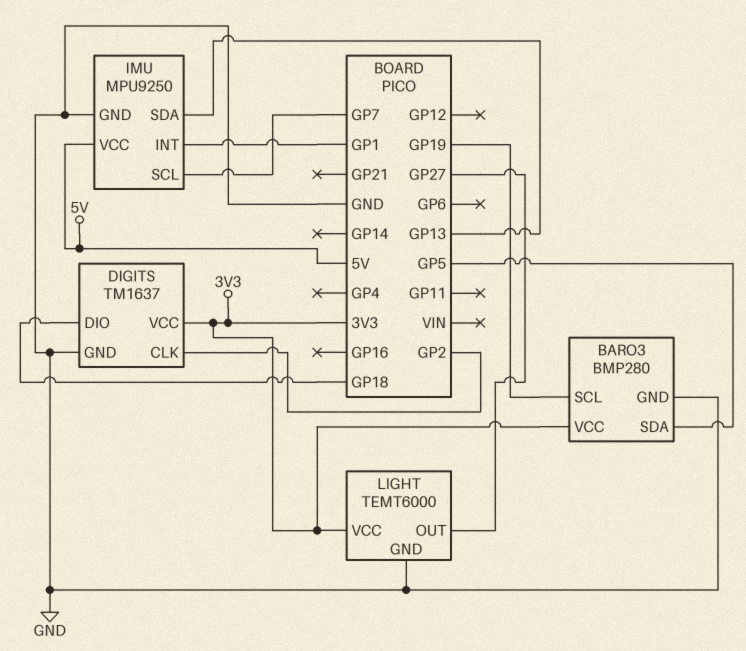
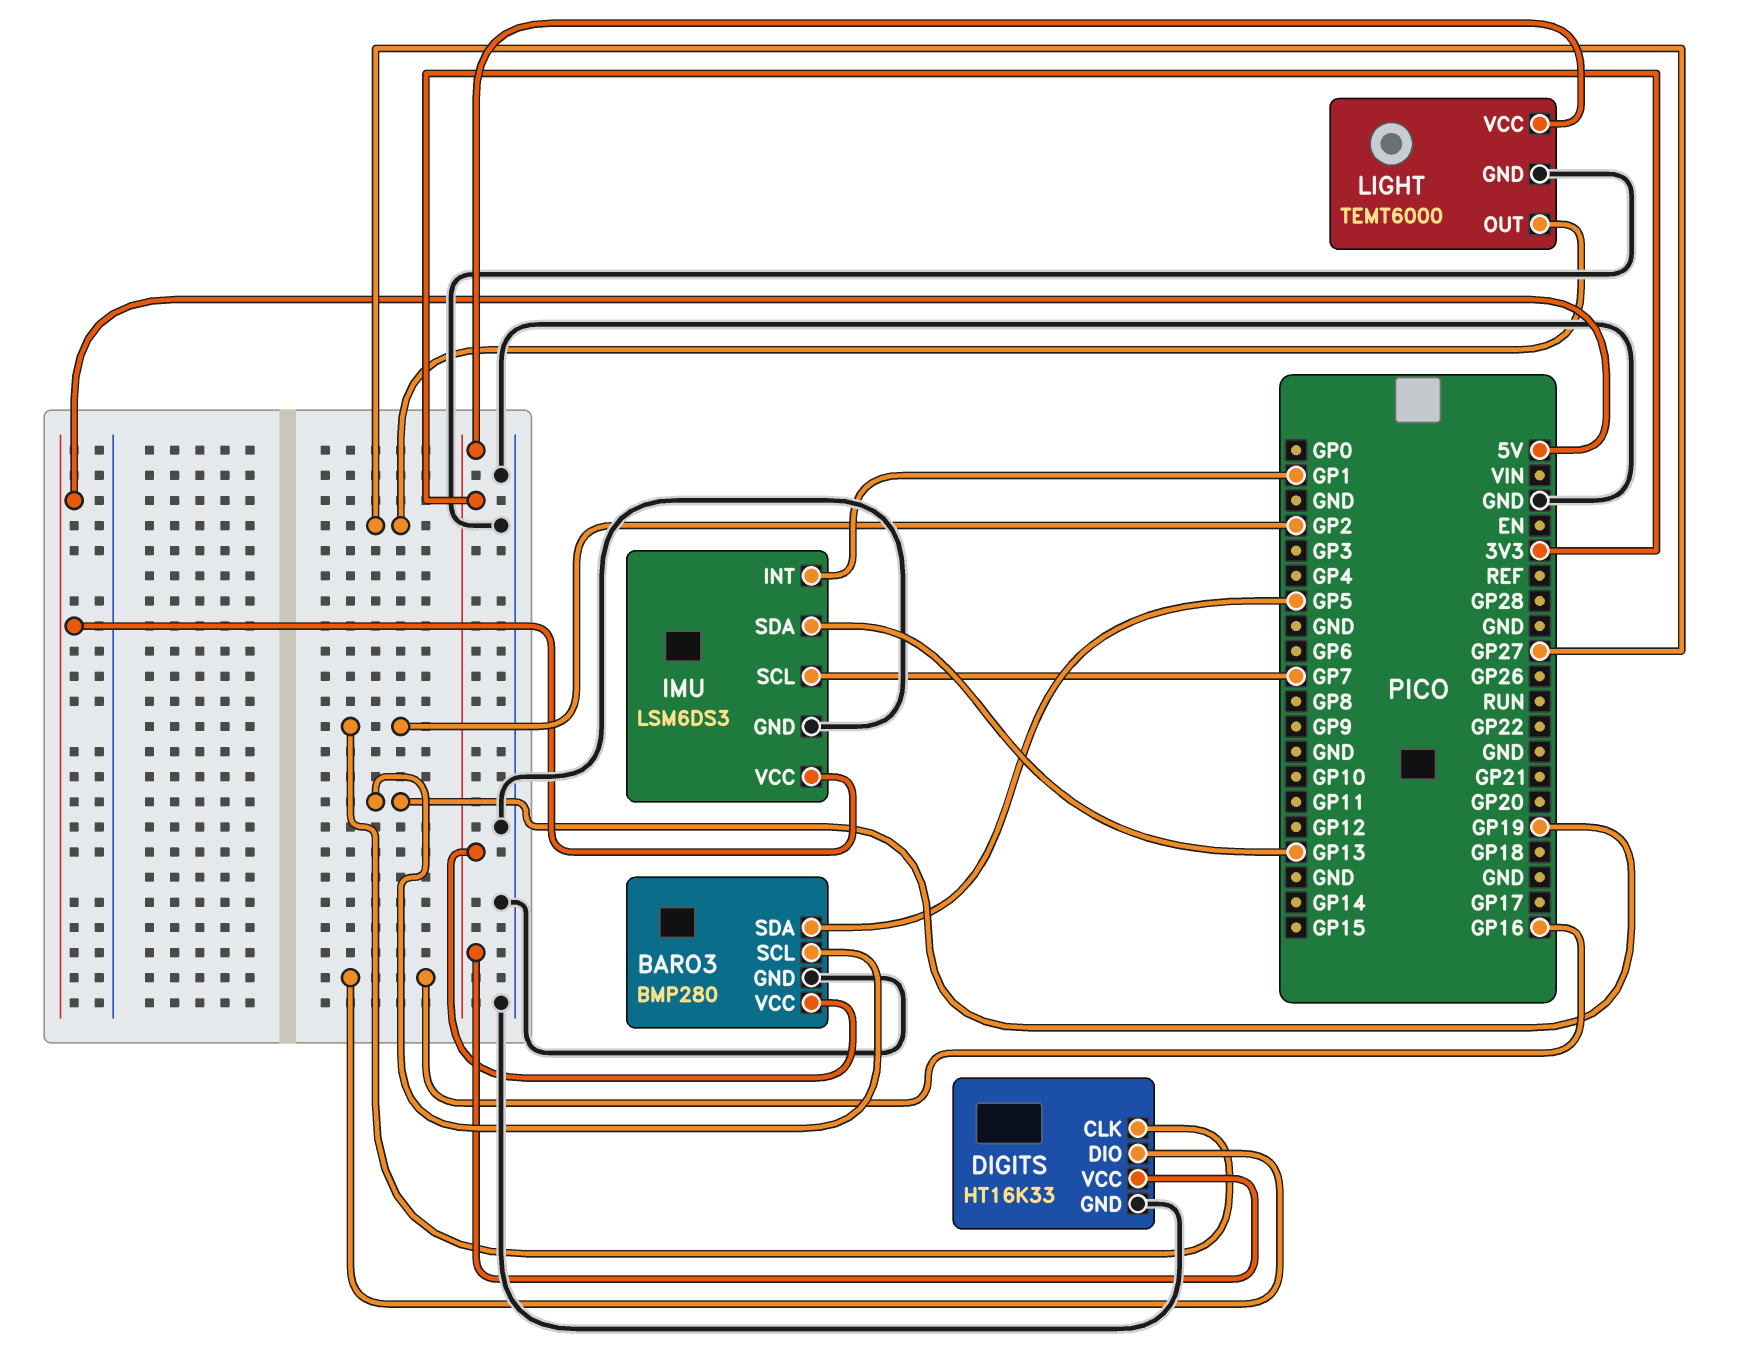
DIGITS: TM1637 -> HT16K33
DIGITS pin DIO: GP18 -> GP16
IMU: MPU9250 -> LSM6DS3

